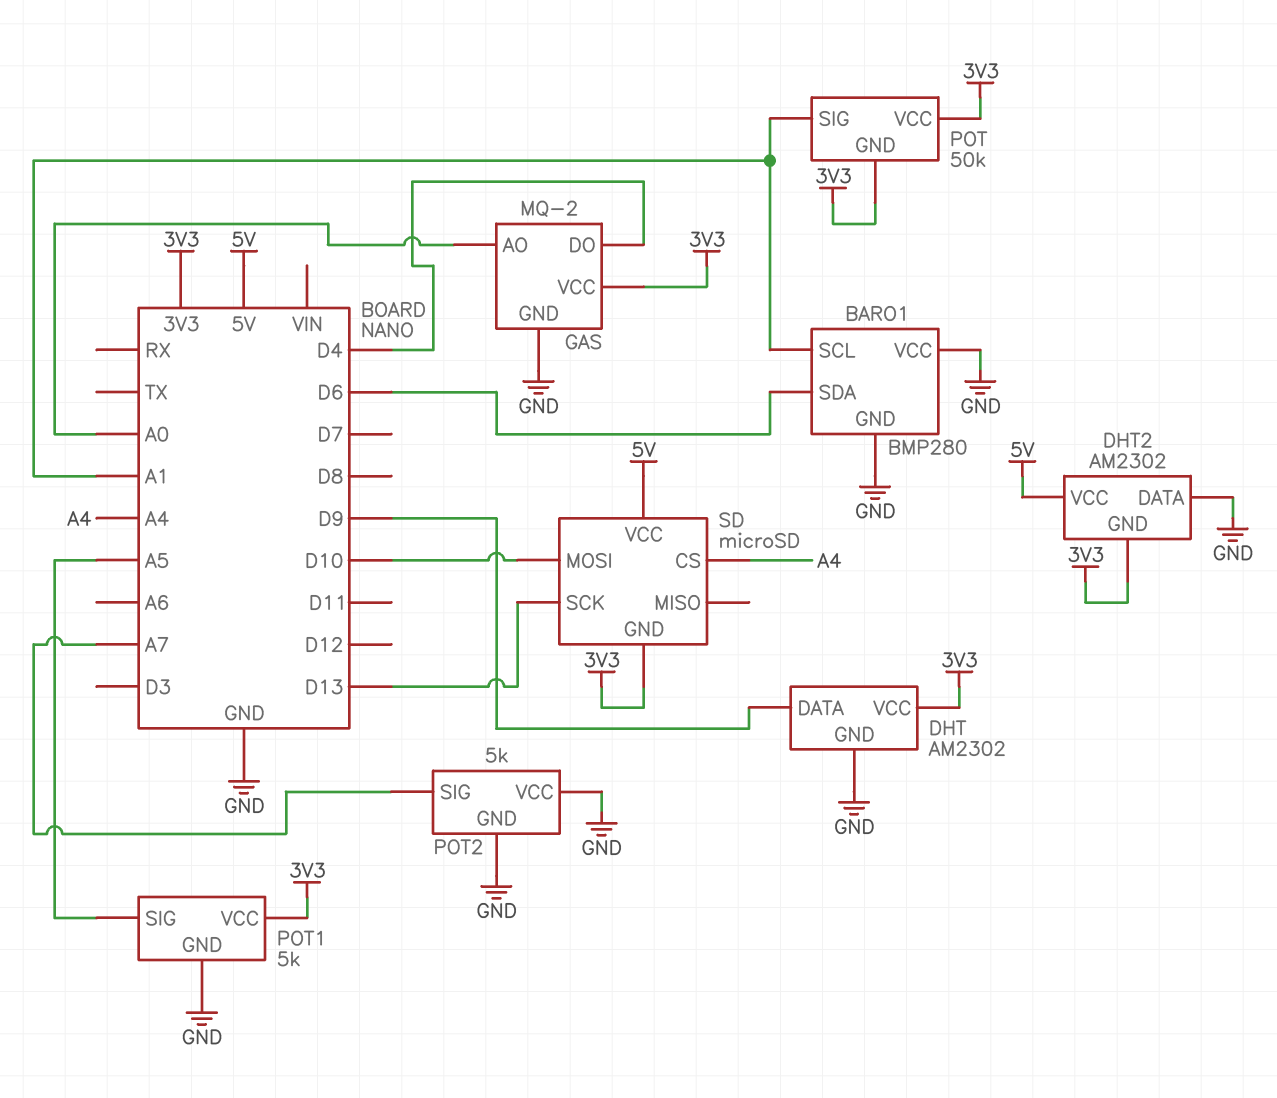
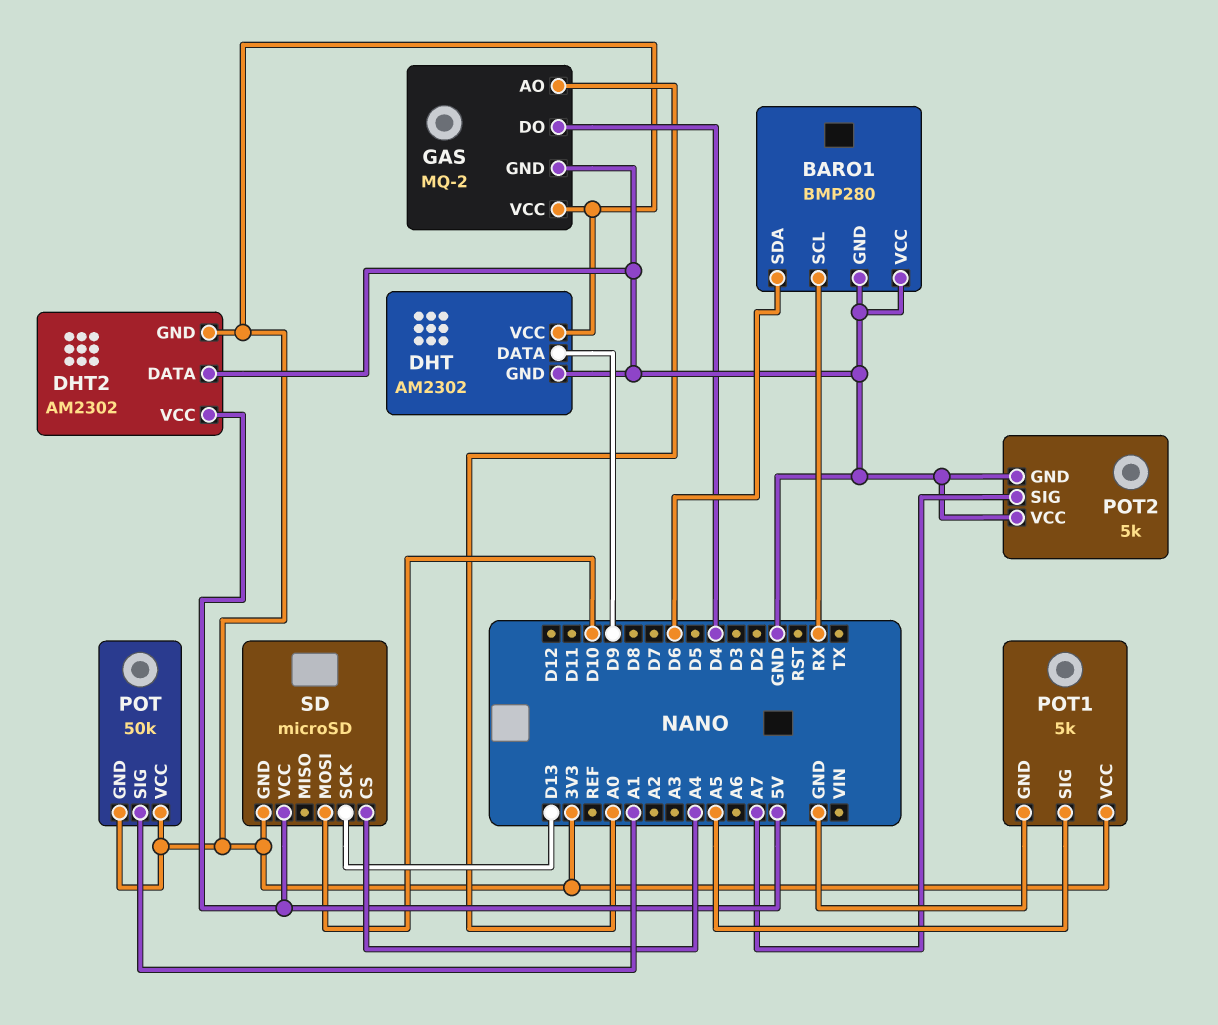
BARO1 pin SCL: A1 -> RX

